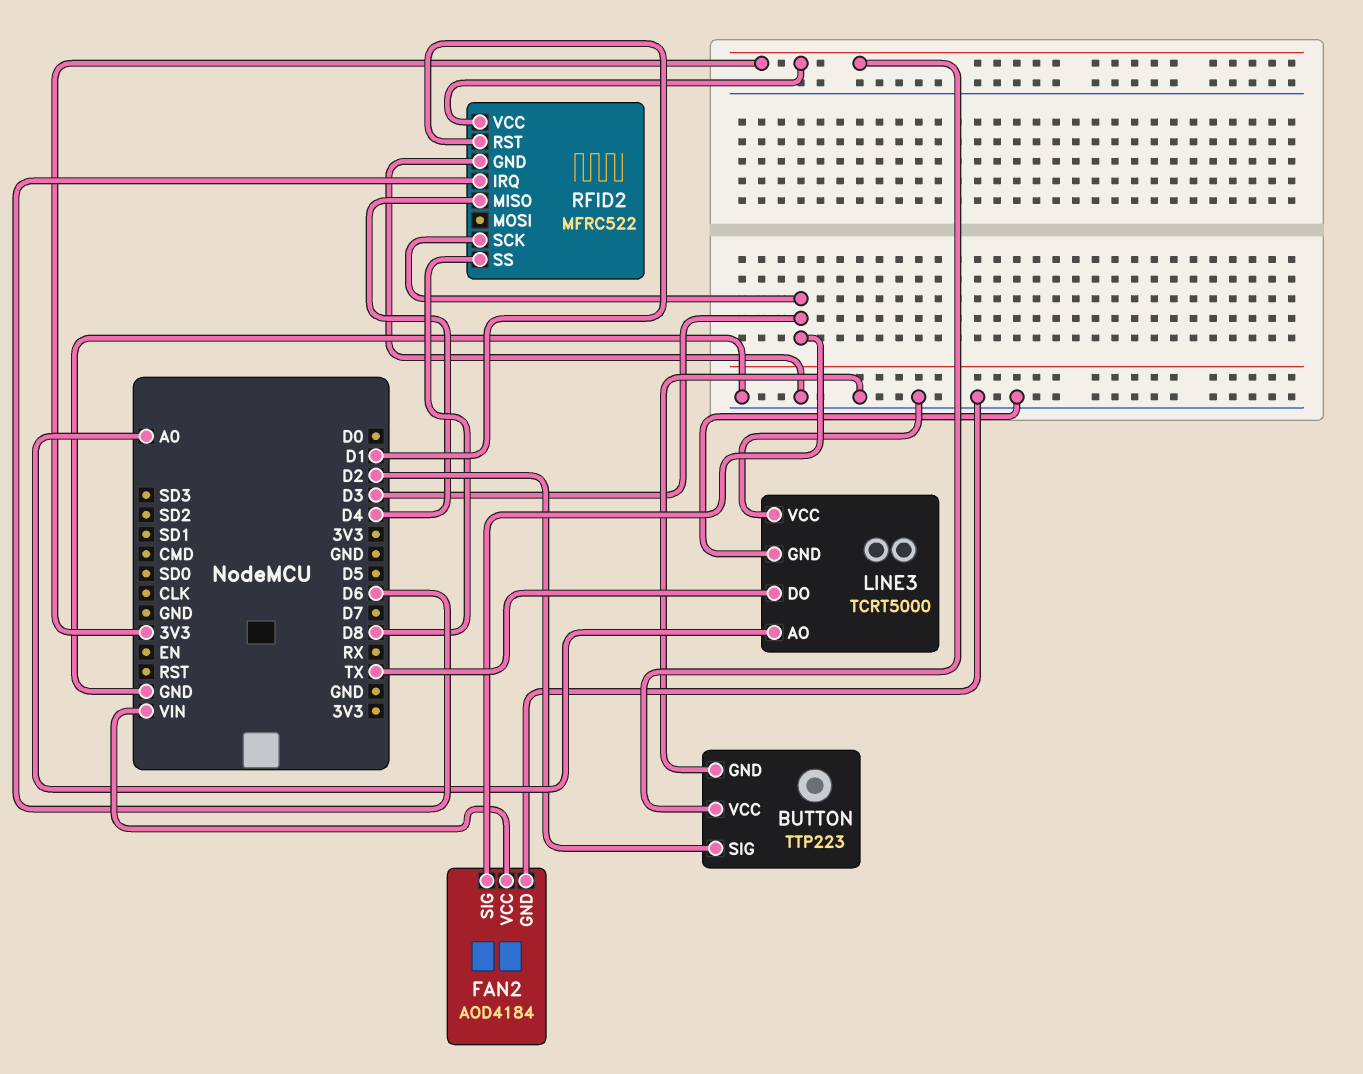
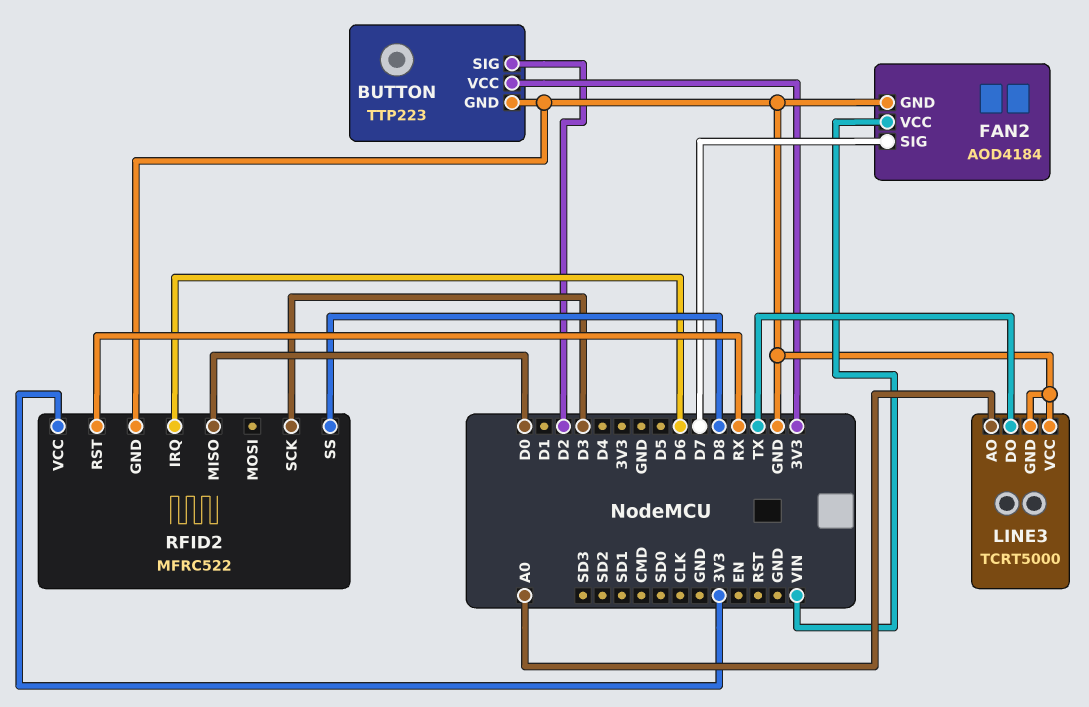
FAN2 pin SIG: D3 -> D7
RFID2 pin MISO: D4 -> D0
RFID2 pin RST: D1 -> RX

